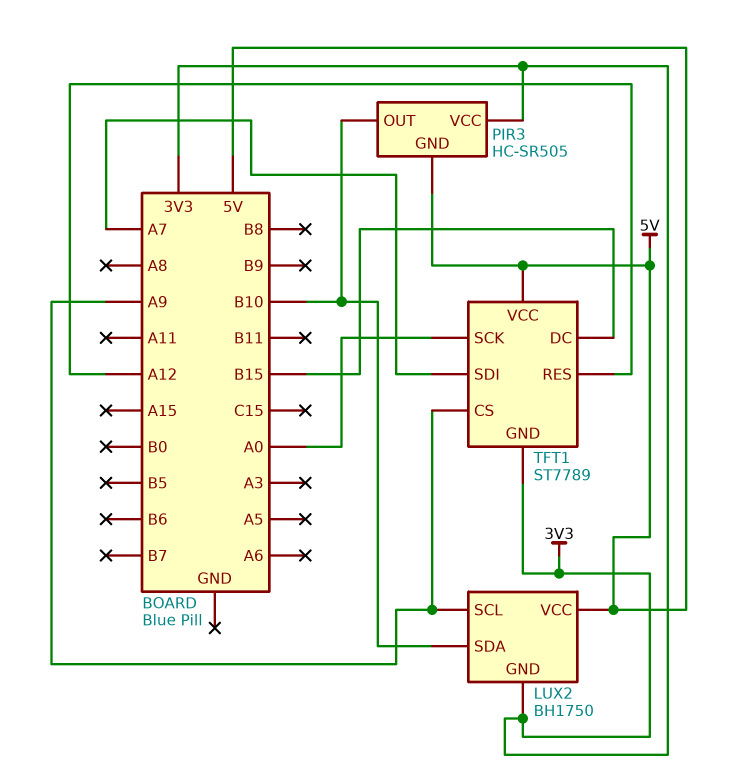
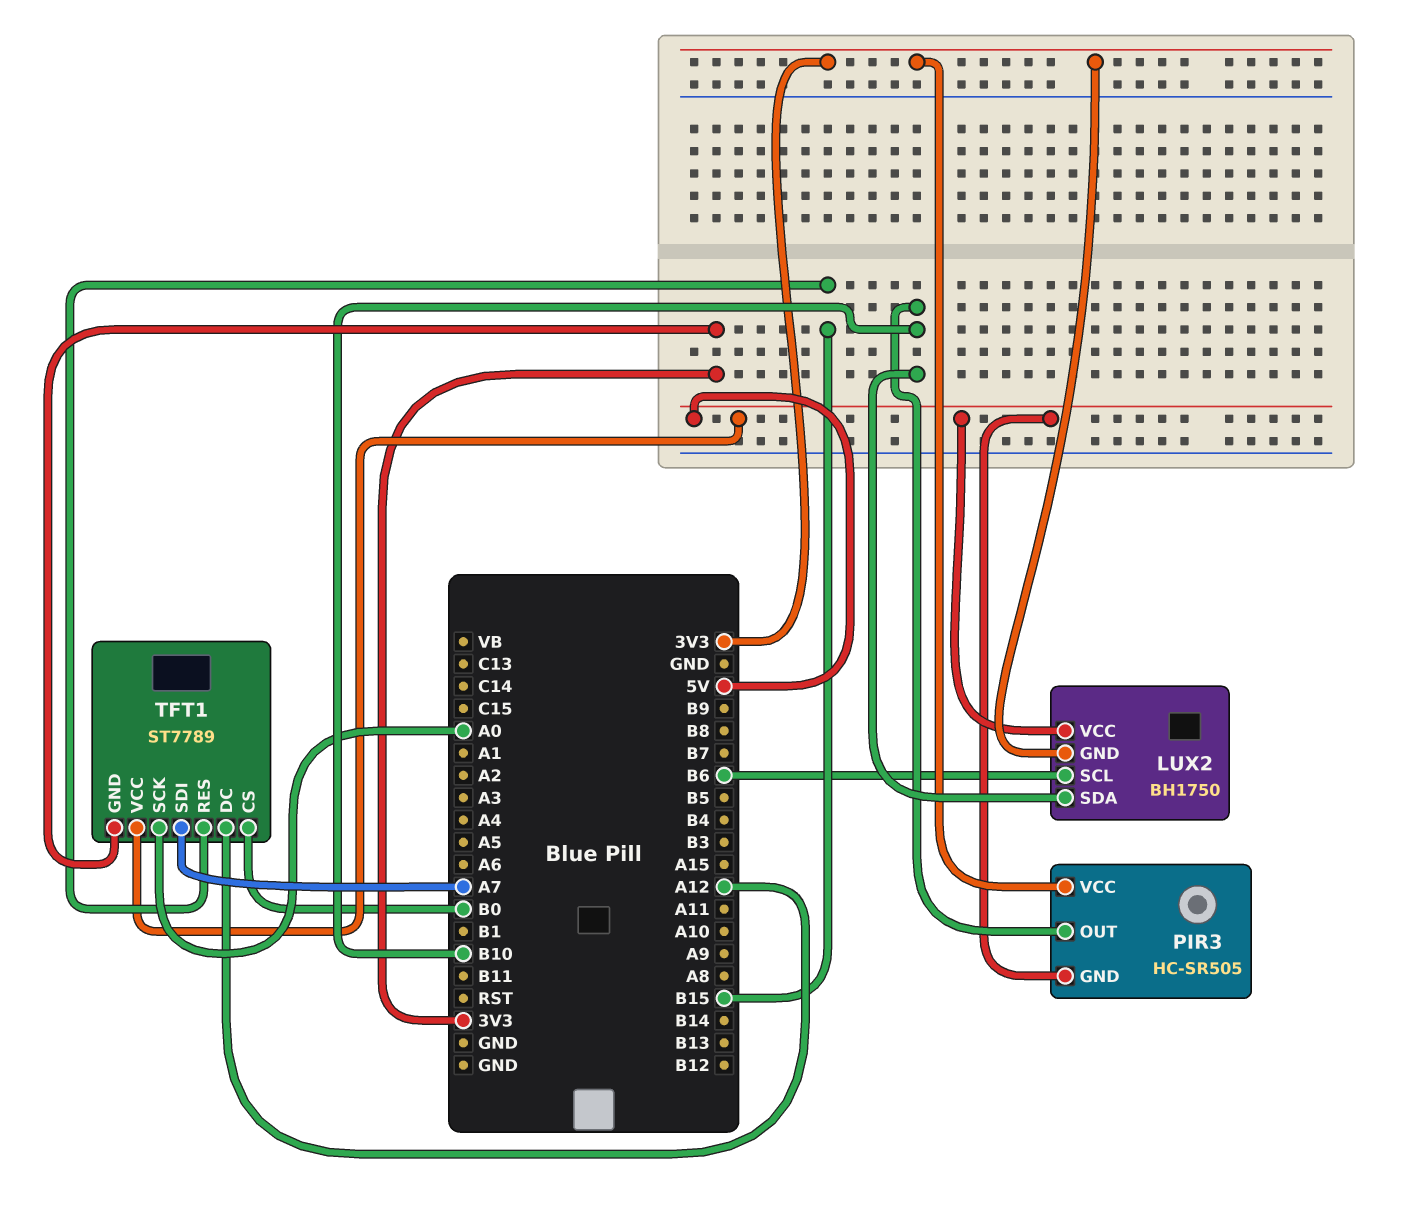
LUX2 pin SCL: A9 -> B6
TFT1 pin CS: A9 -> B0
TFT1 pin DC: B15 -> A12
TFT1 pin RES: A12 -> B15

